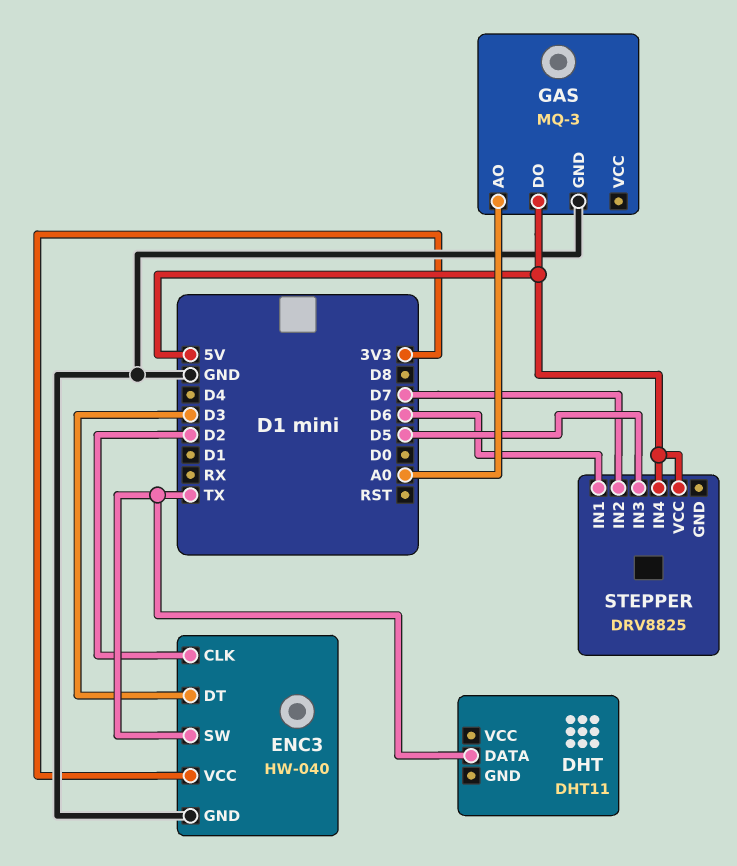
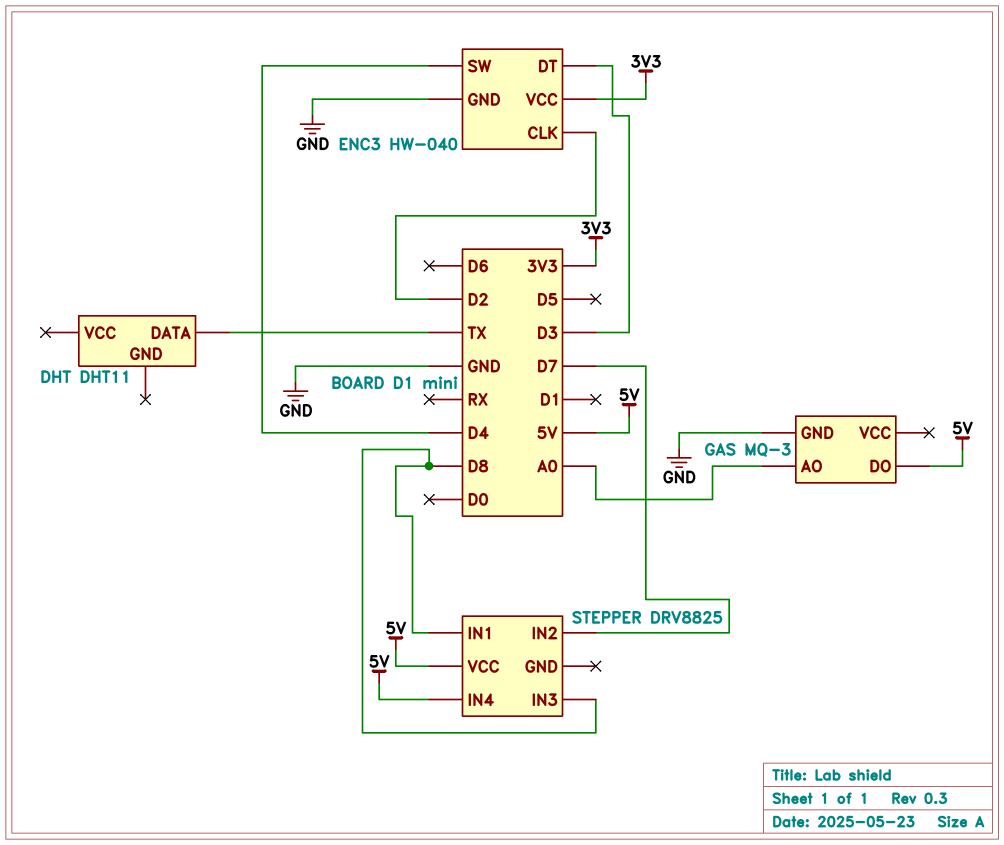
ENC3 pin SW: TX -> D4
STEPPER pin IN1: D6 -> D8
STEPPER pin IN3: D5 -> D8

